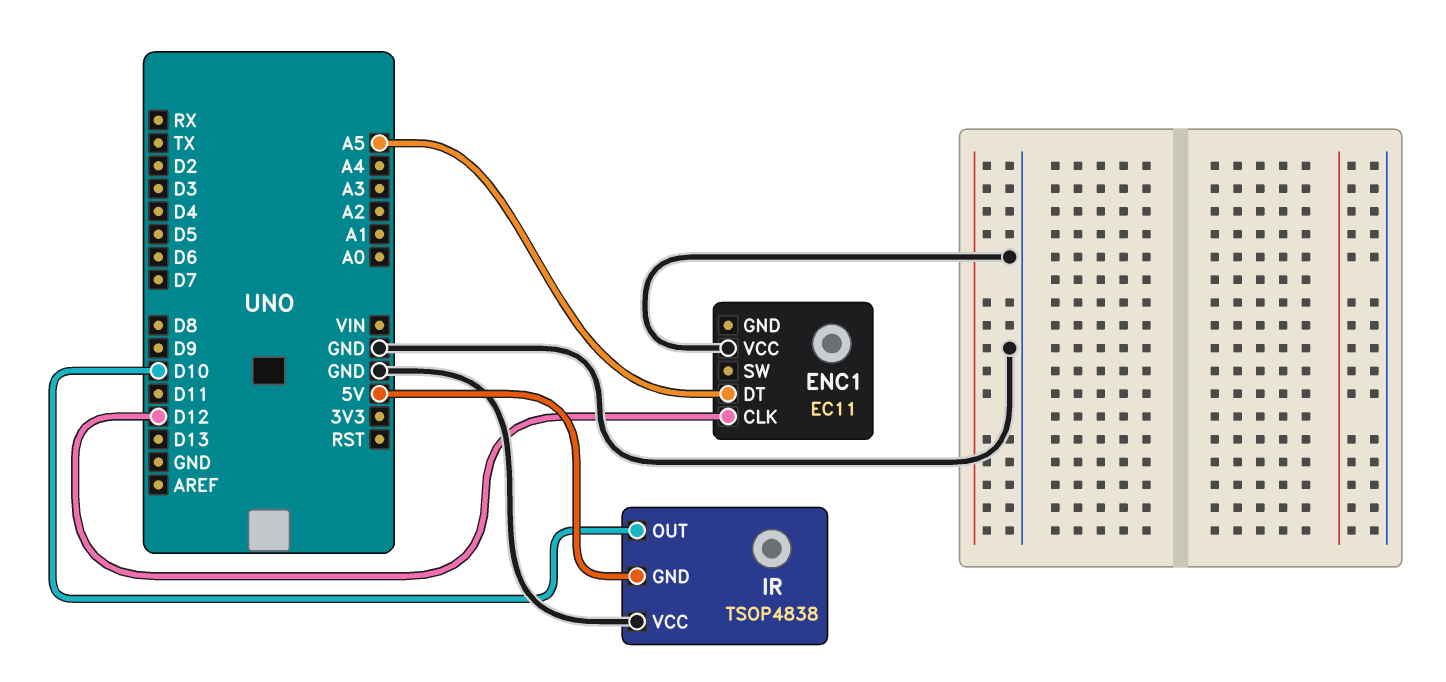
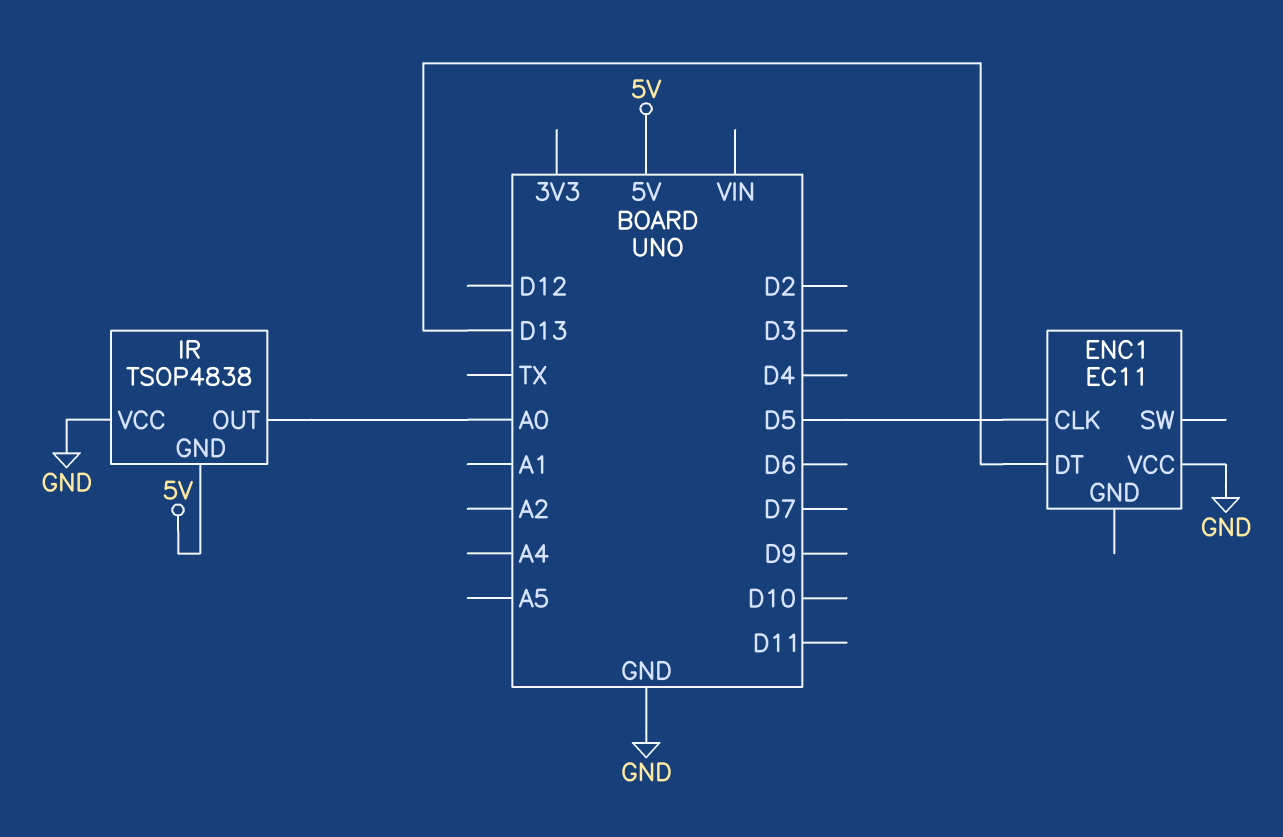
ENC1 pin CLK: D12 -> D5
ENC1 pin DT: A5 -> D13
IR pin OUT: D10 -> A0

